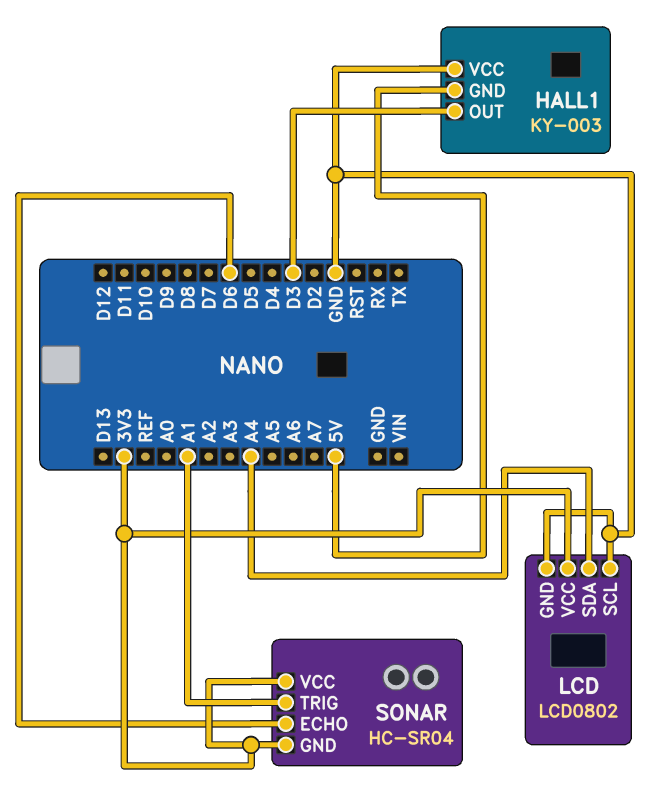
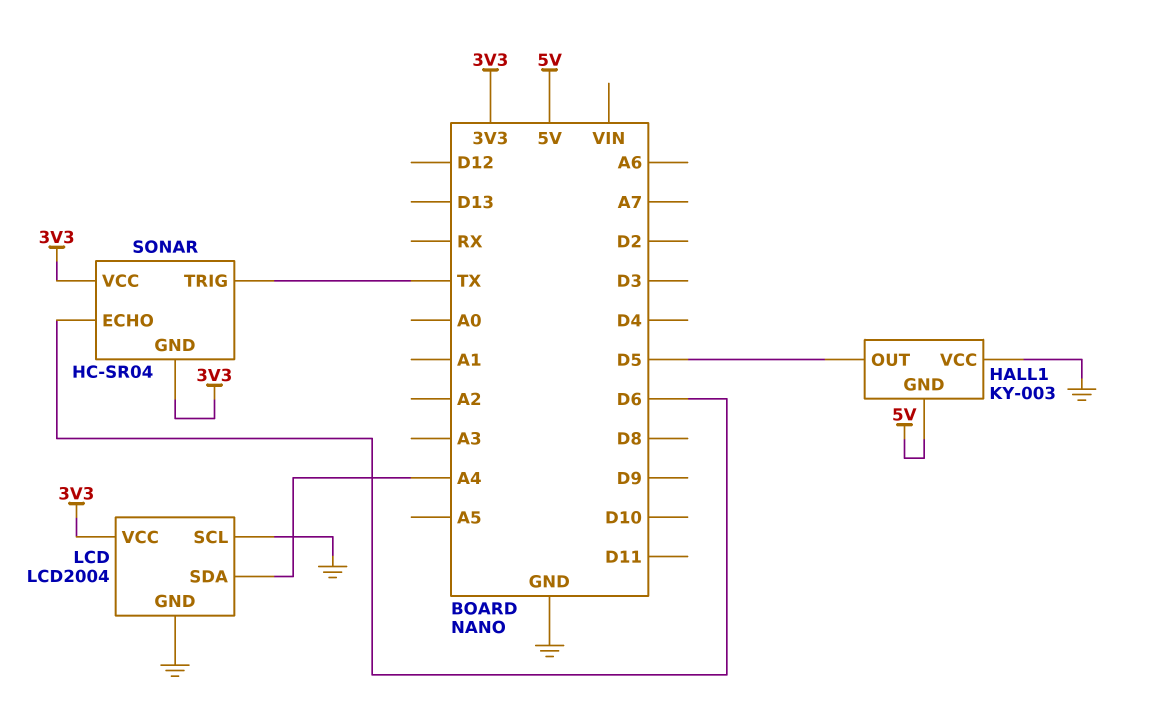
HALL1 pin OUT: D3 -> D5
LCD: LCD0802 -> LCD2004
SONAR pin TRIG: A1 -> TX

